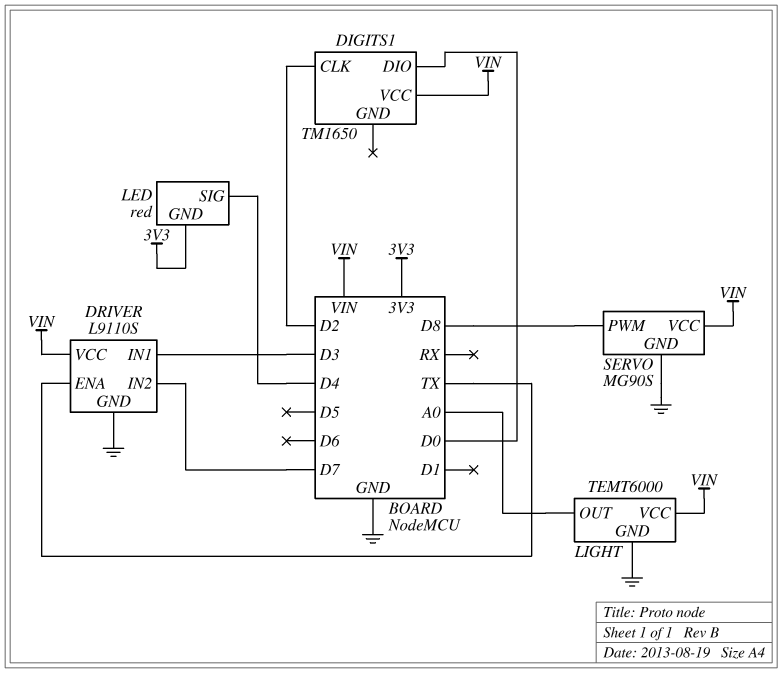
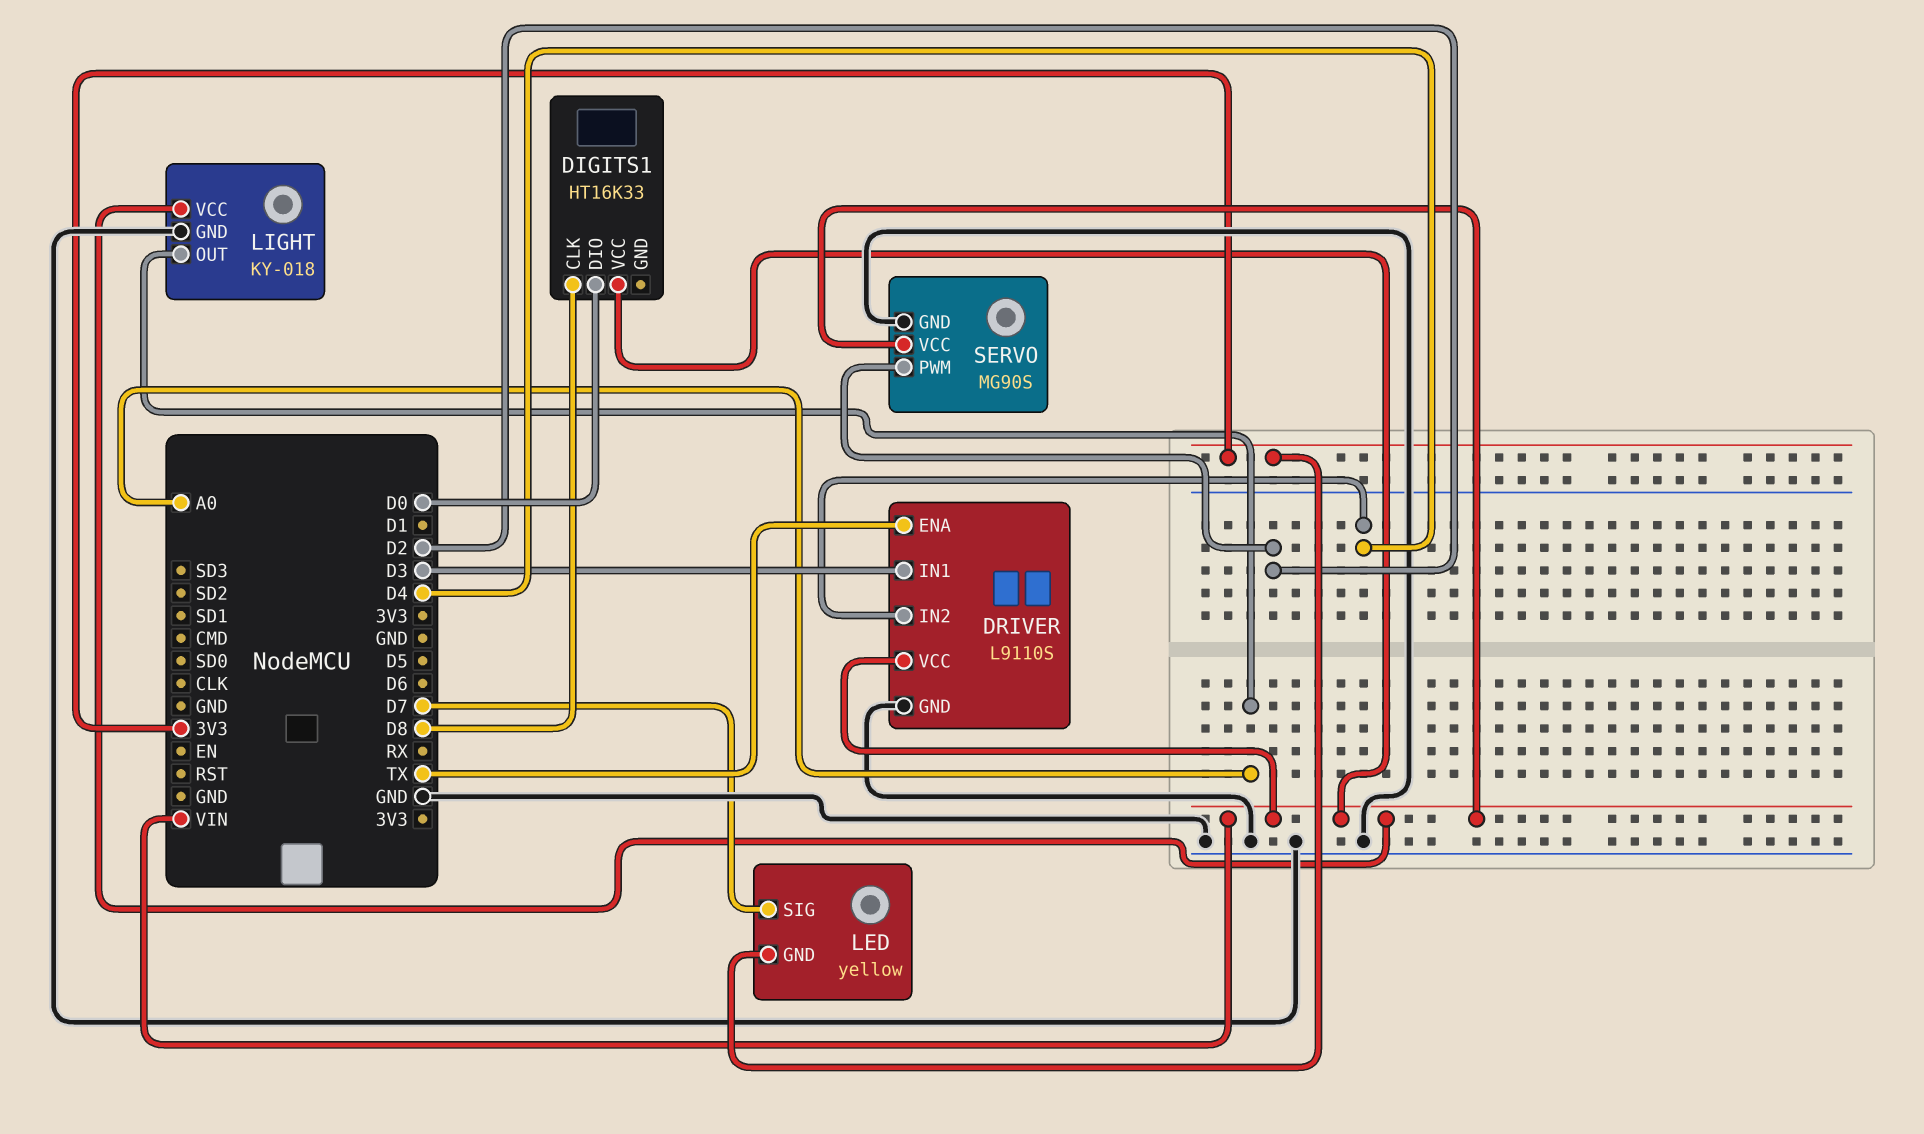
DIGITS1: TM1650 -> HT16K33
DIGITS1 pin CLK: D2 -> D8
DRIVER pin IN2: D7 -> D4
LED: red -> yellow
LED pin SIG: D4 -> D7
LIGHT: TEMT6000 -> KY-018
SERVO pin PWM: D8 -> D2

